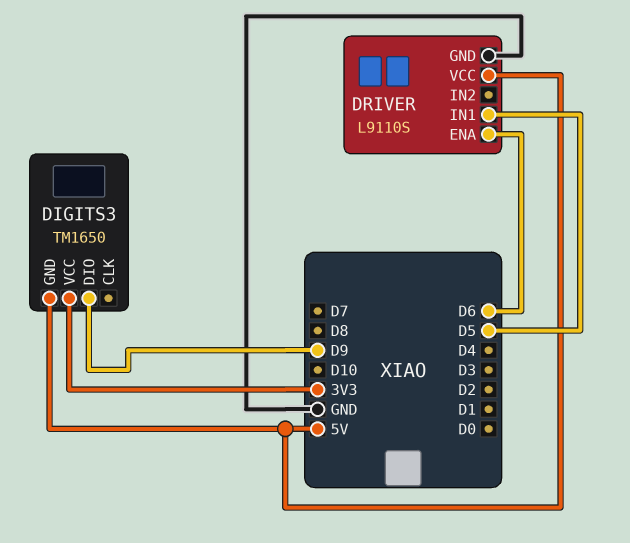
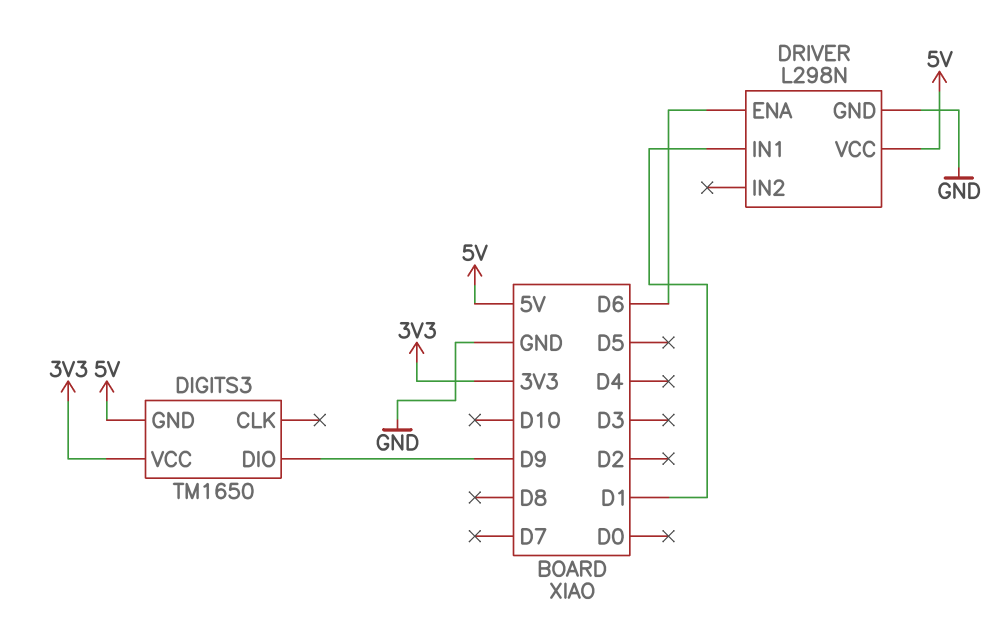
DRIVER: L9110S -> L298N
DRIVER pin IN1: D5 -> D1

